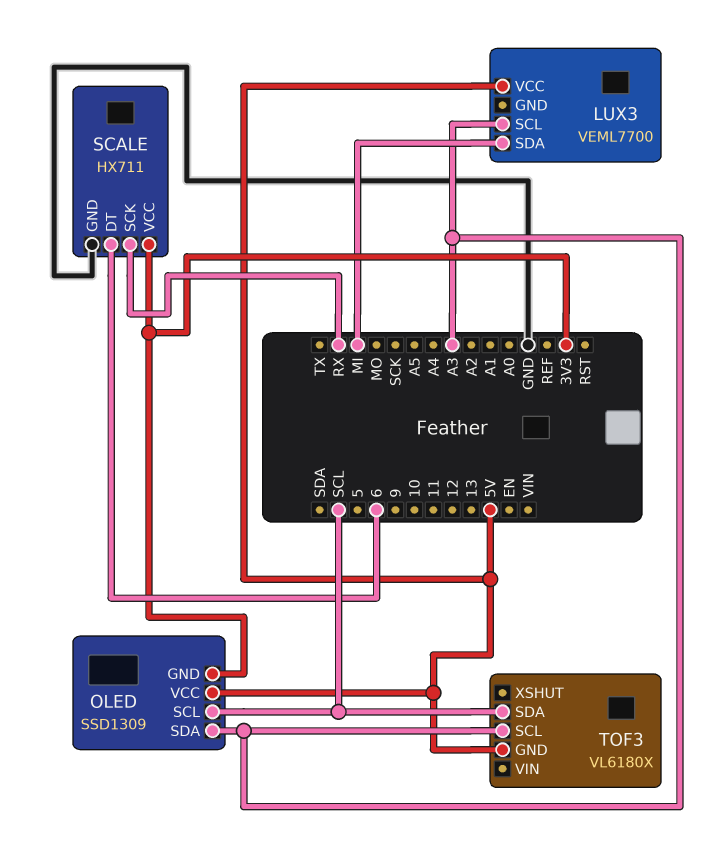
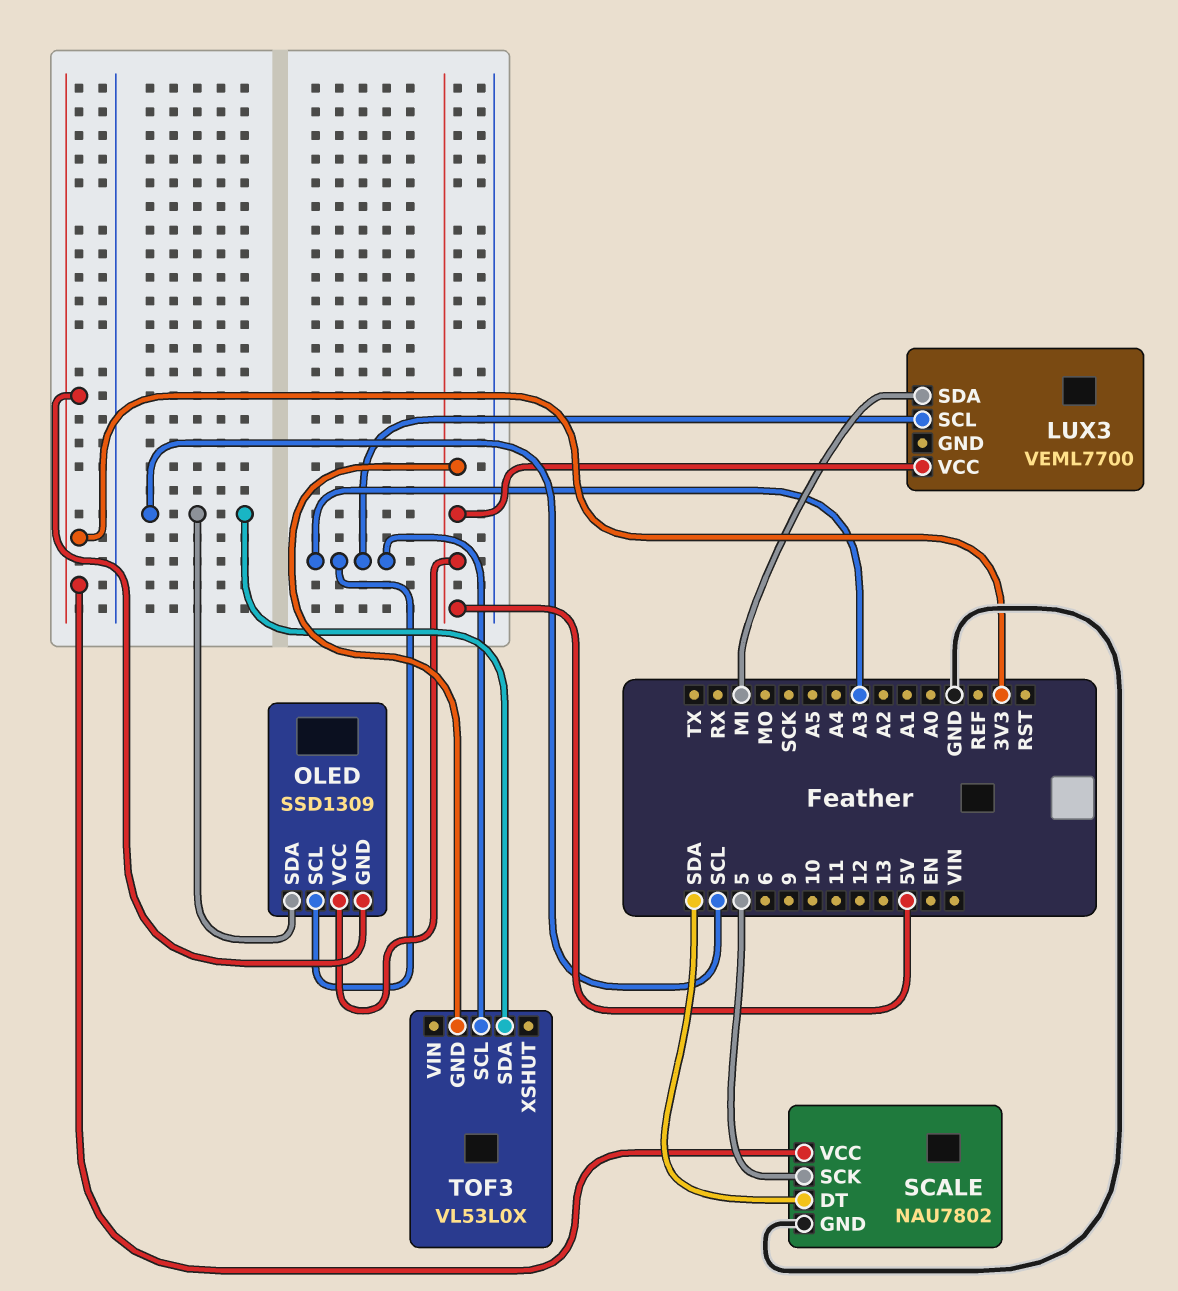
OLED pin SCL: SCL -> A3
OLED pin SDA: A3 -> SCL
SCALE: HX711 -> NAU7802
SCALE pin DT: 6 -> SDA
SCALE pin SCK: RX -> 5
TOF3: VL6180X -> VL53L0X

